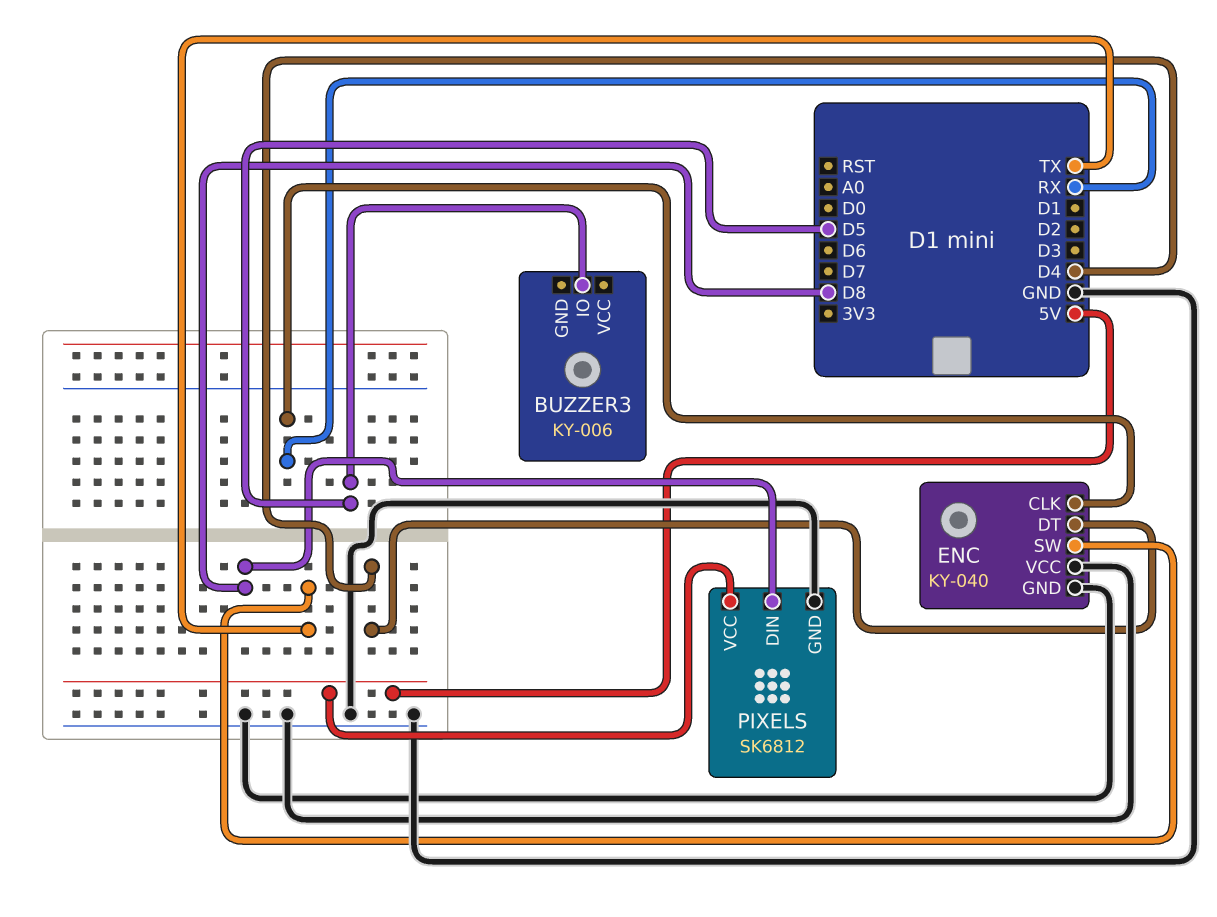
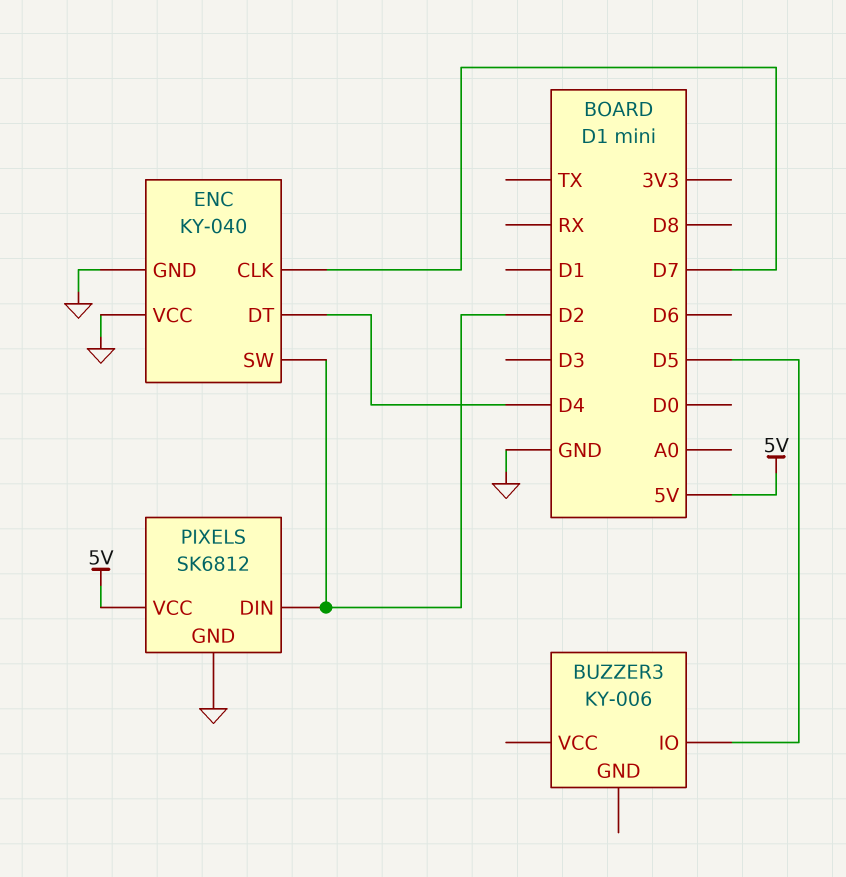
ENC pin CLK: RX -> D7
ENC pin SW: TX -> D2
PIXELS pin DIN: D8 -> D2

